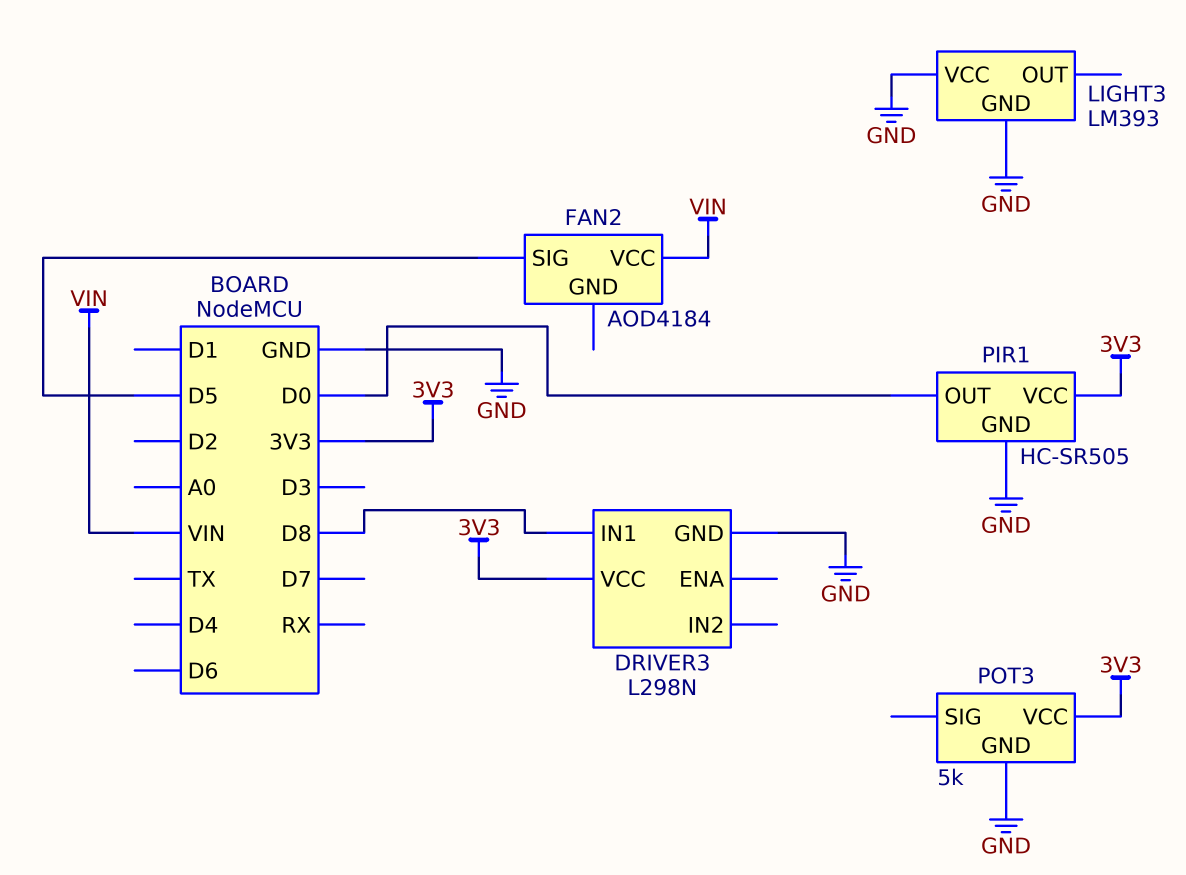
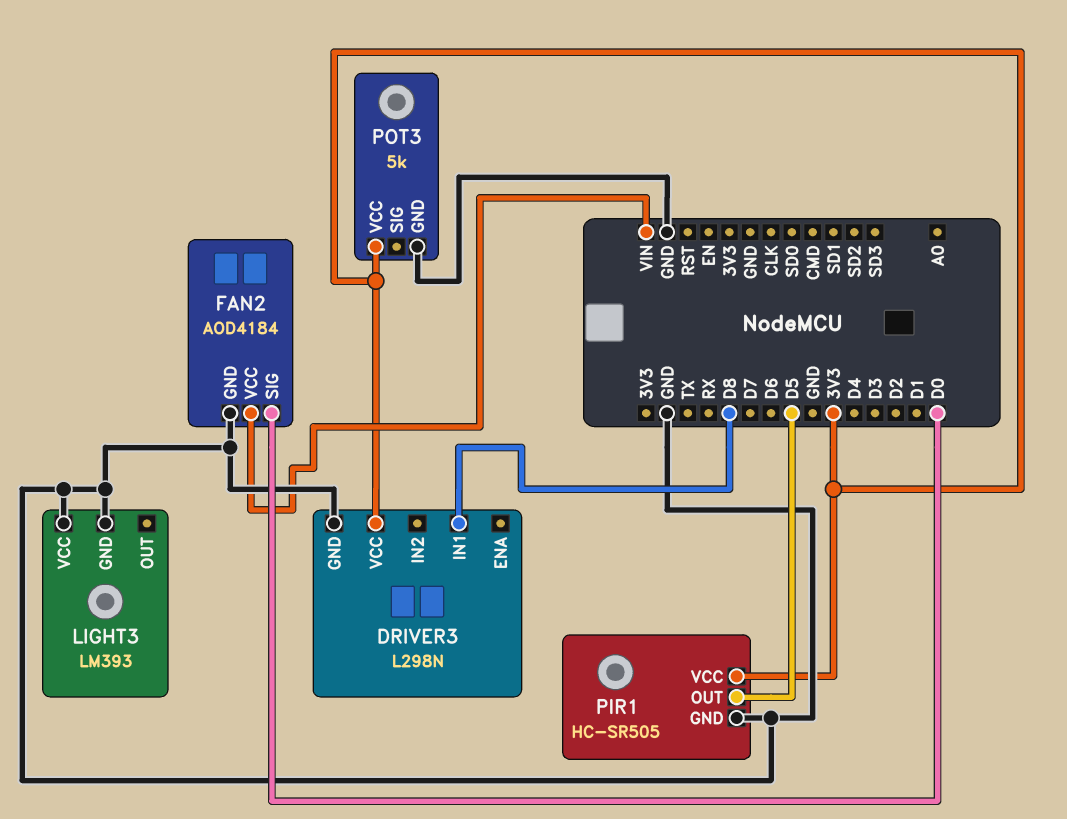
FAN2 pin GND: none -> GND
FAN2 pin SIG: D5 -> D0
PIR1 pin OUT: D0 -> D5

